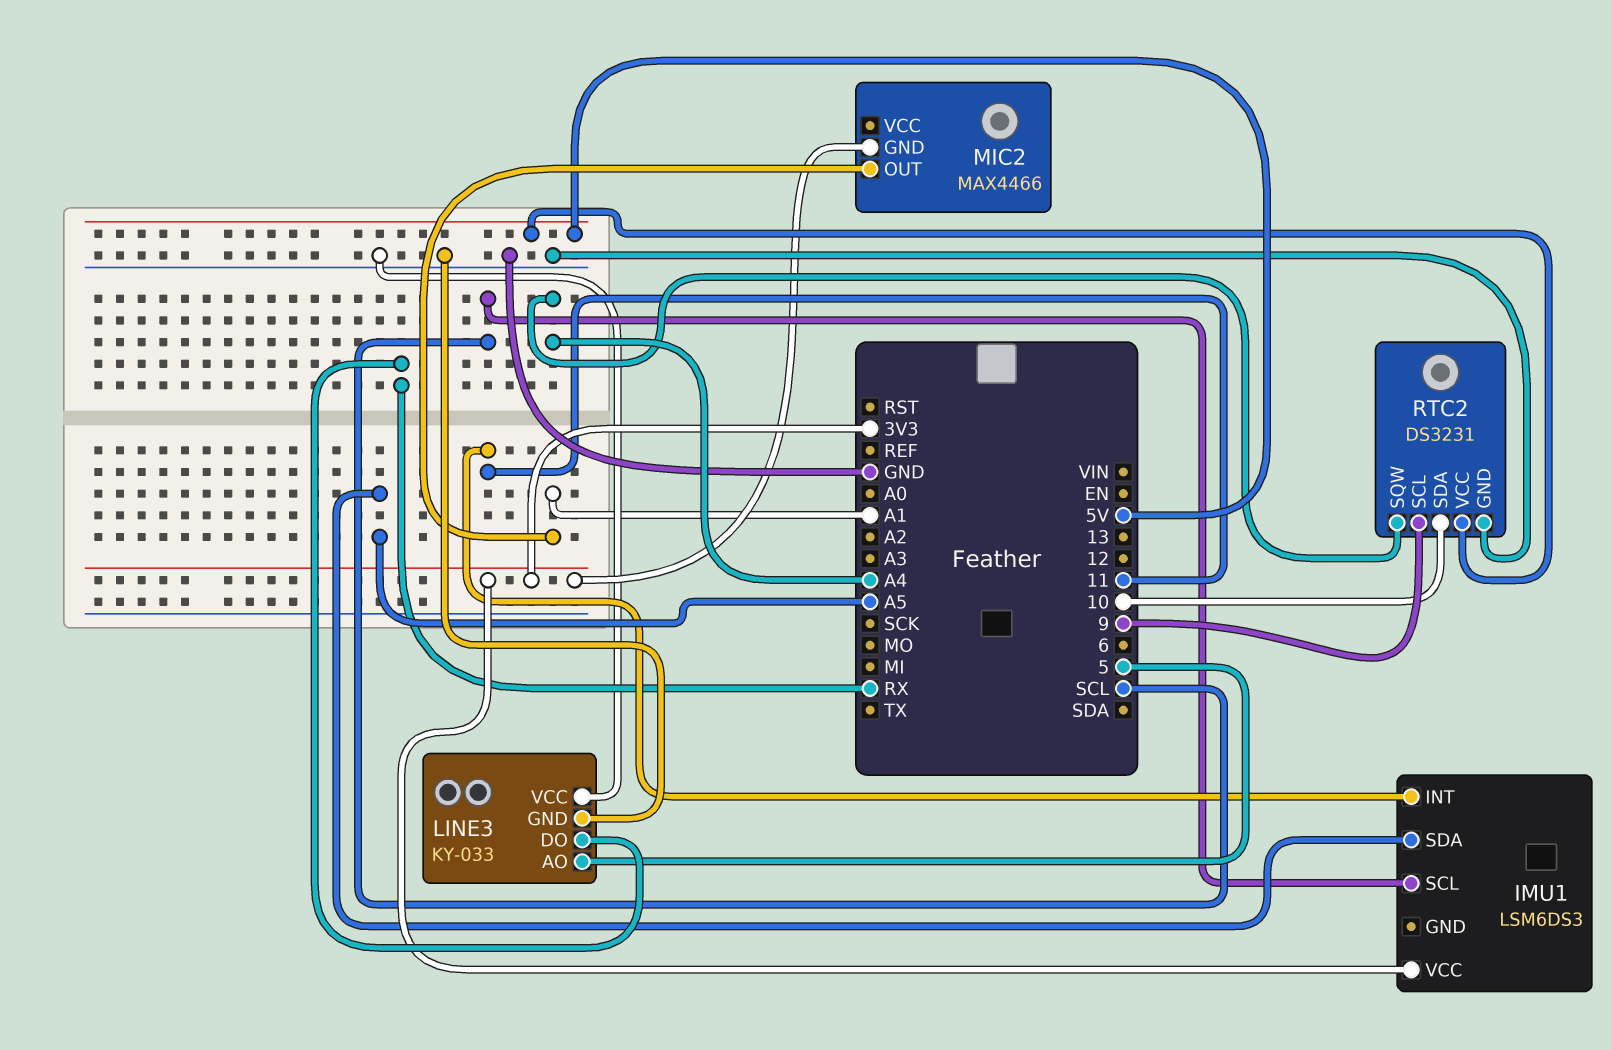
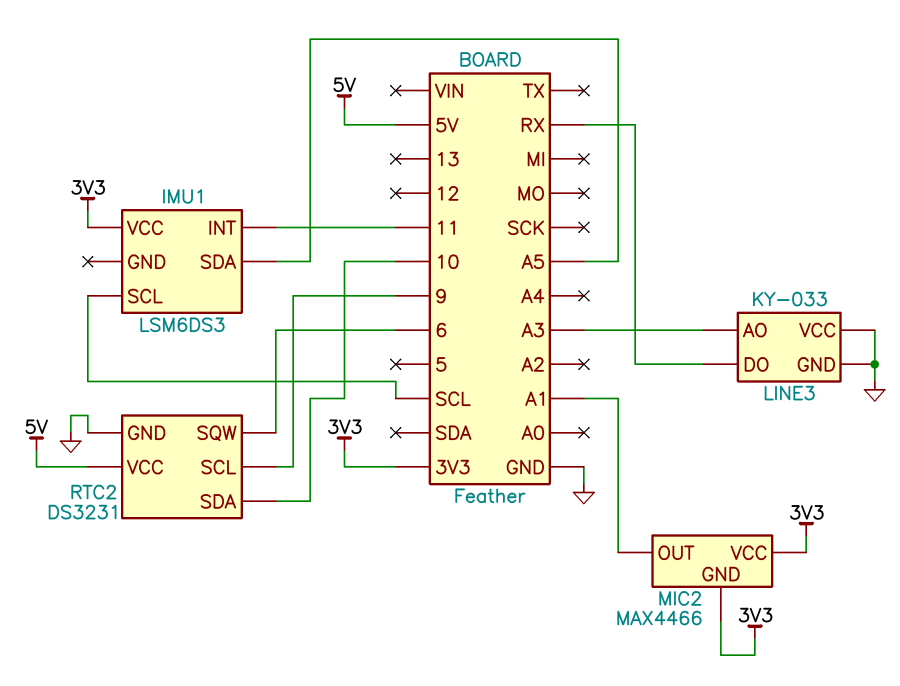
LINE3 pin AO: 5 -> A3
MIC2 pin VCC: none -> 3V3
RTC2 pin SQW: A4 -> 6

